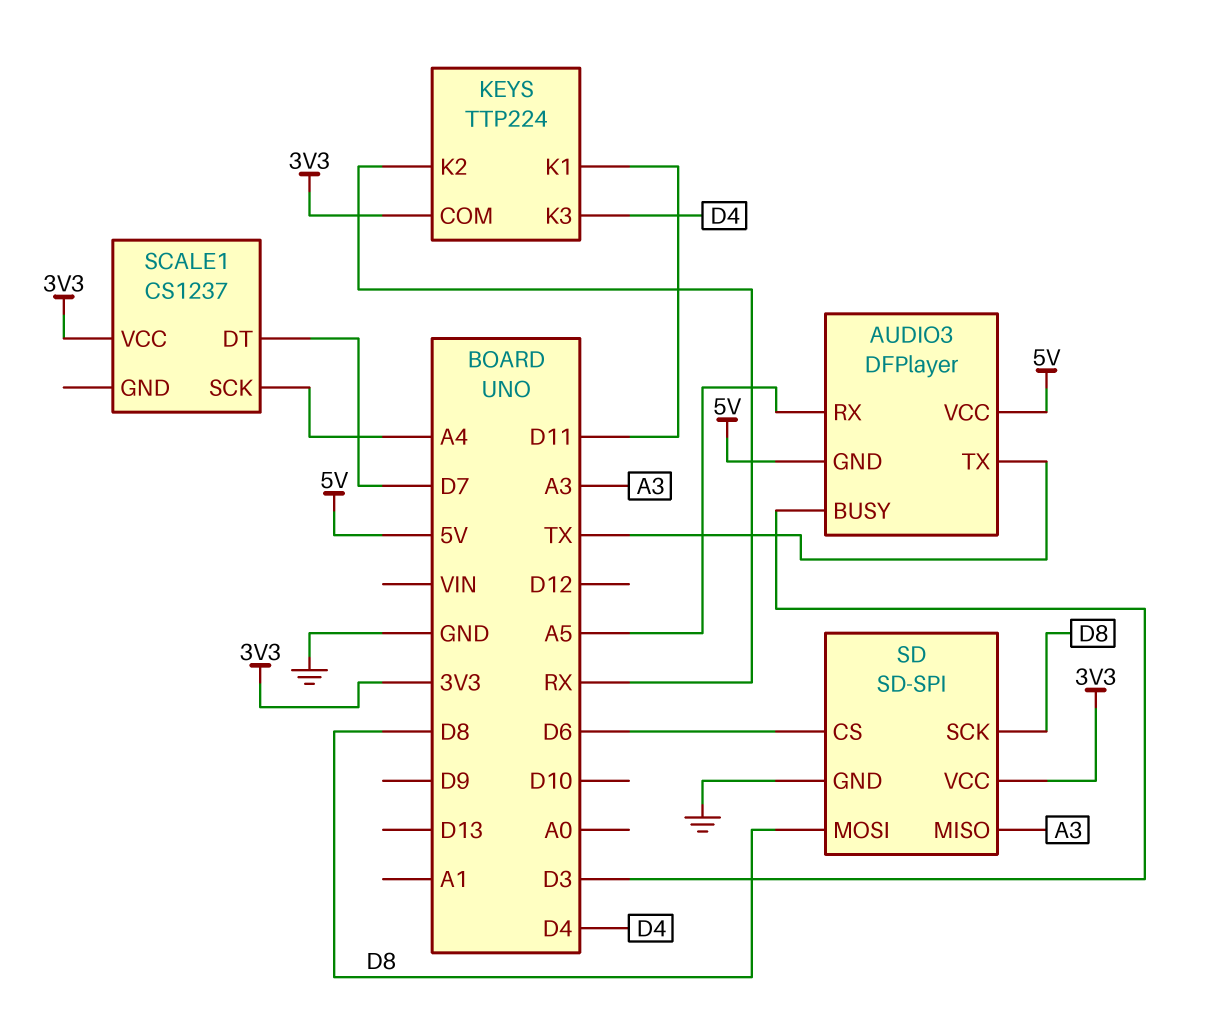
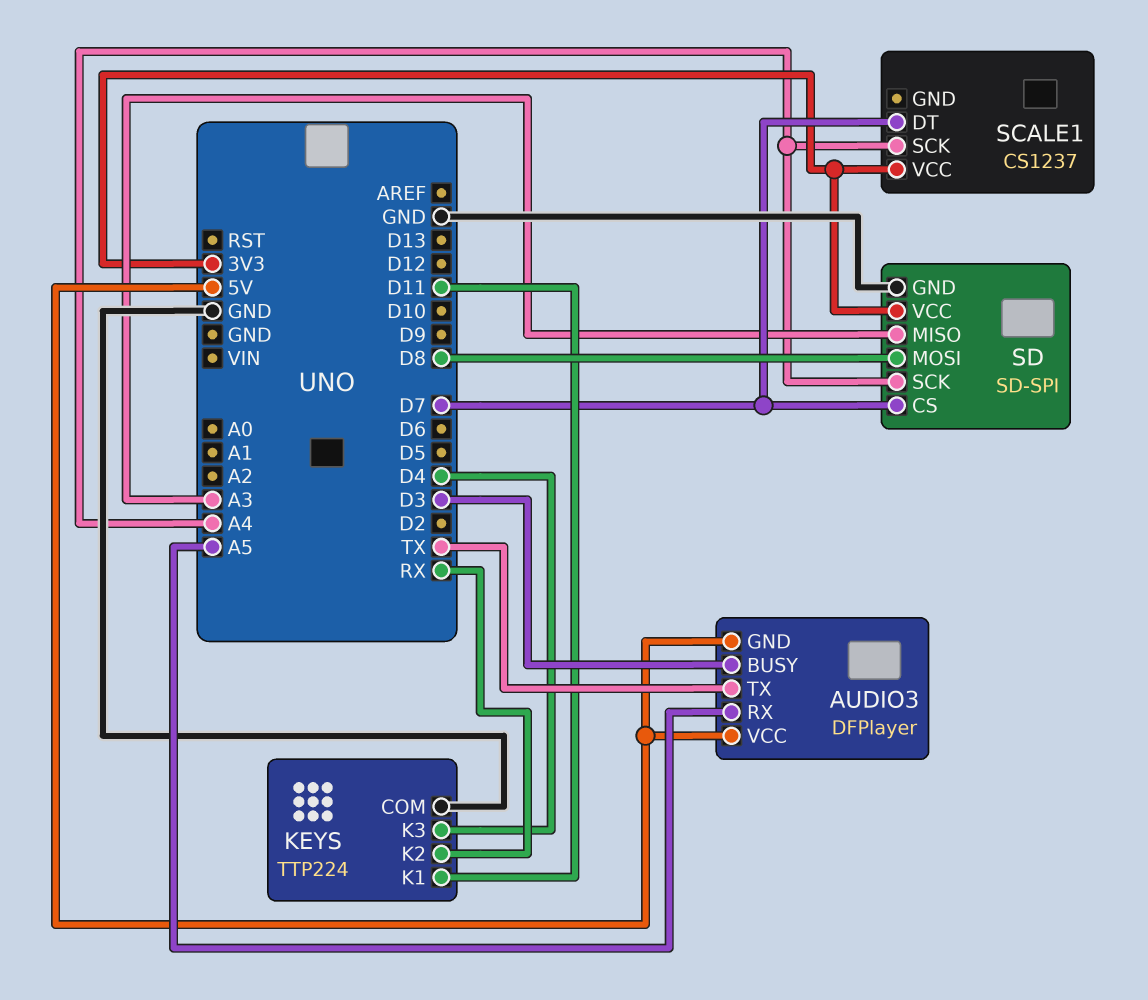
KEYS pin COM: 3V3 -> GND
SD pin CS: D6 -> D7
SD pin SCK: D8 -> A4

